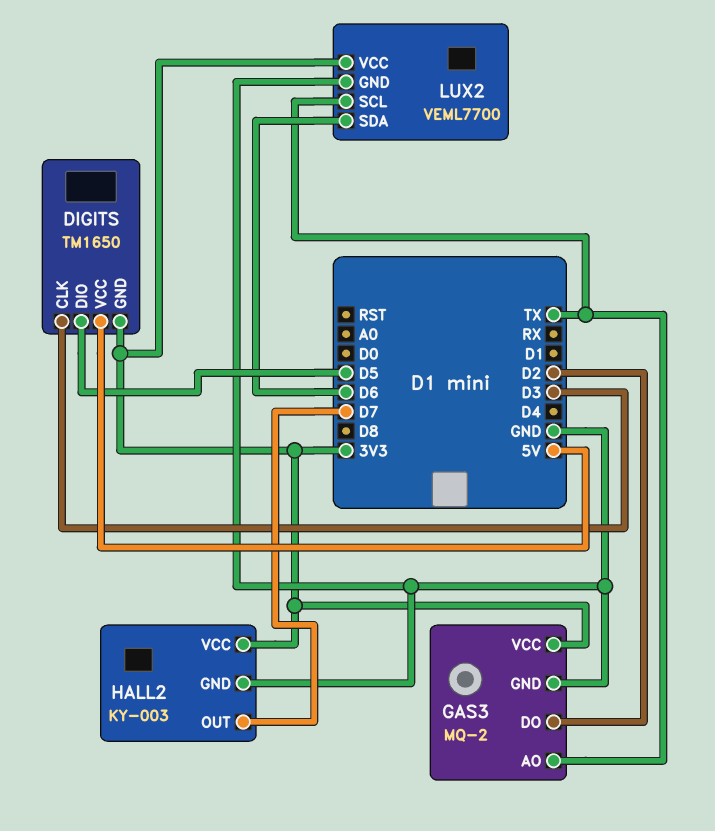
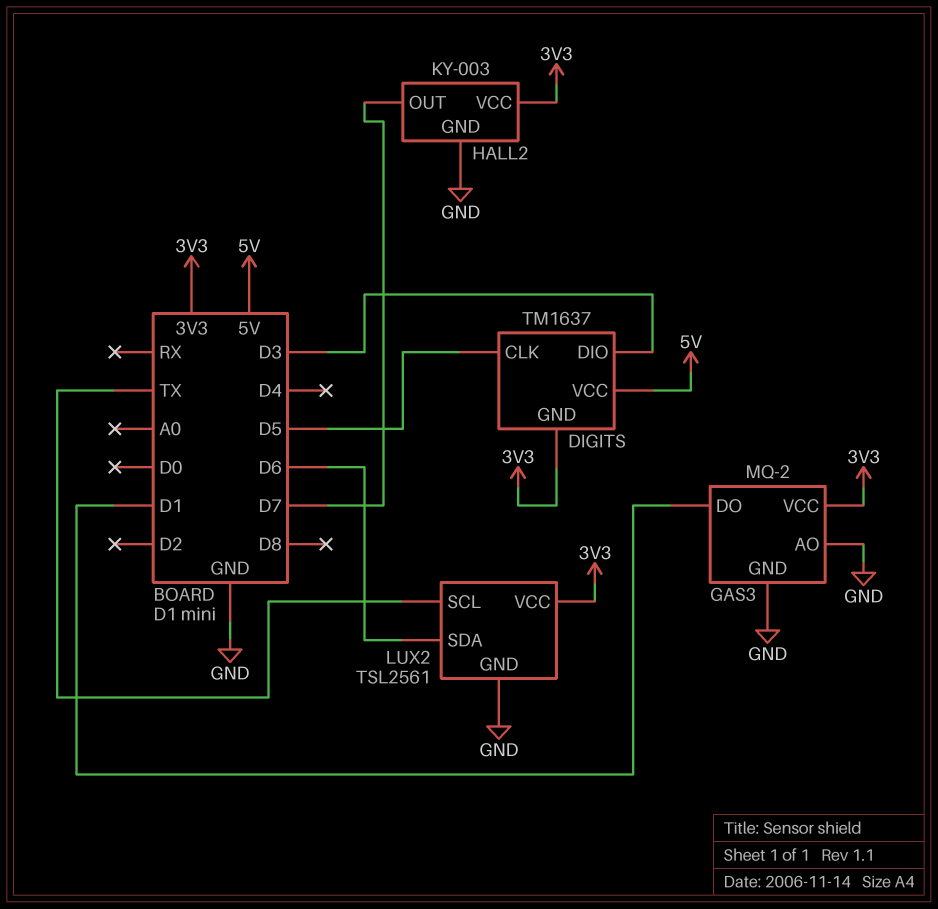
DIGITS: TM1650 -> TM1637
DIGITS pin CLK: D3 -> D5
DIGITS pin DIO: D5 -> D3
GAS3 pin AO: TX -> GND
GAS3 pin DO: D2 -> D1
LUX2: VEML7700 -> TSL2561

